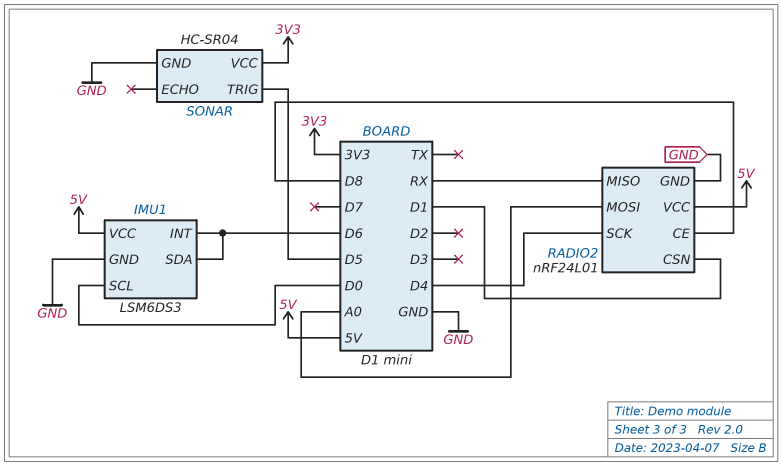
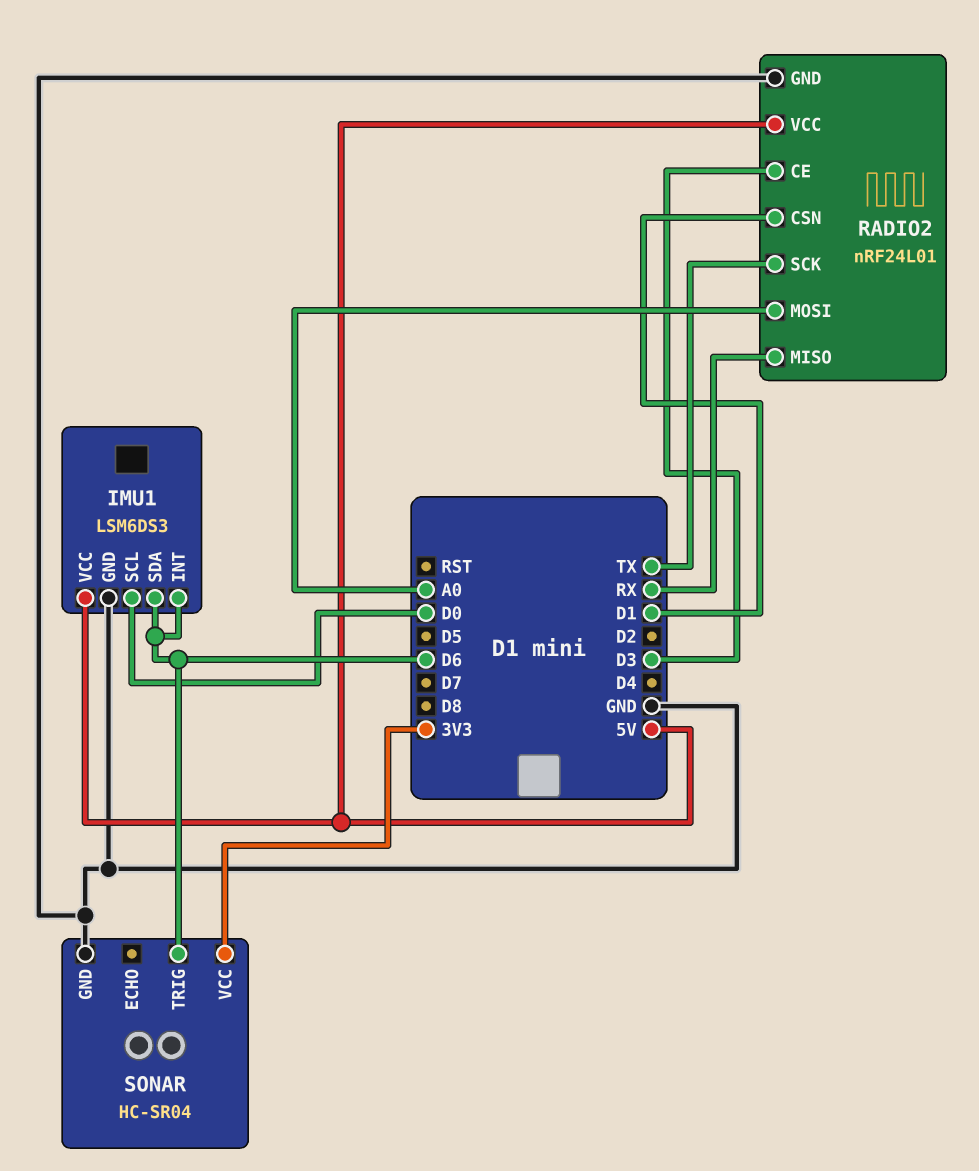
RADIO2 pin CE: D8 -> D3
RADIO2 pin SCK: D4 -> TX
SONAR pin TRIG: D5 -> D6

